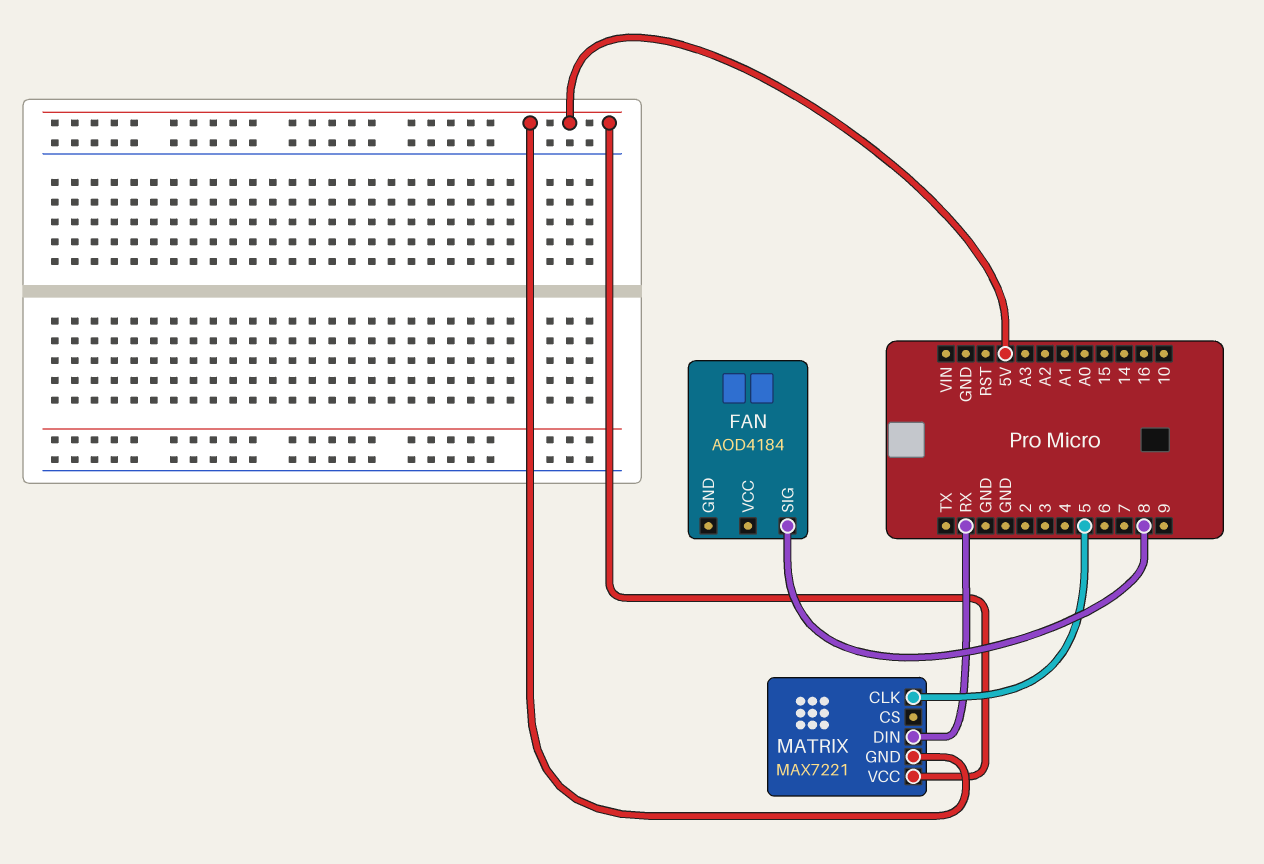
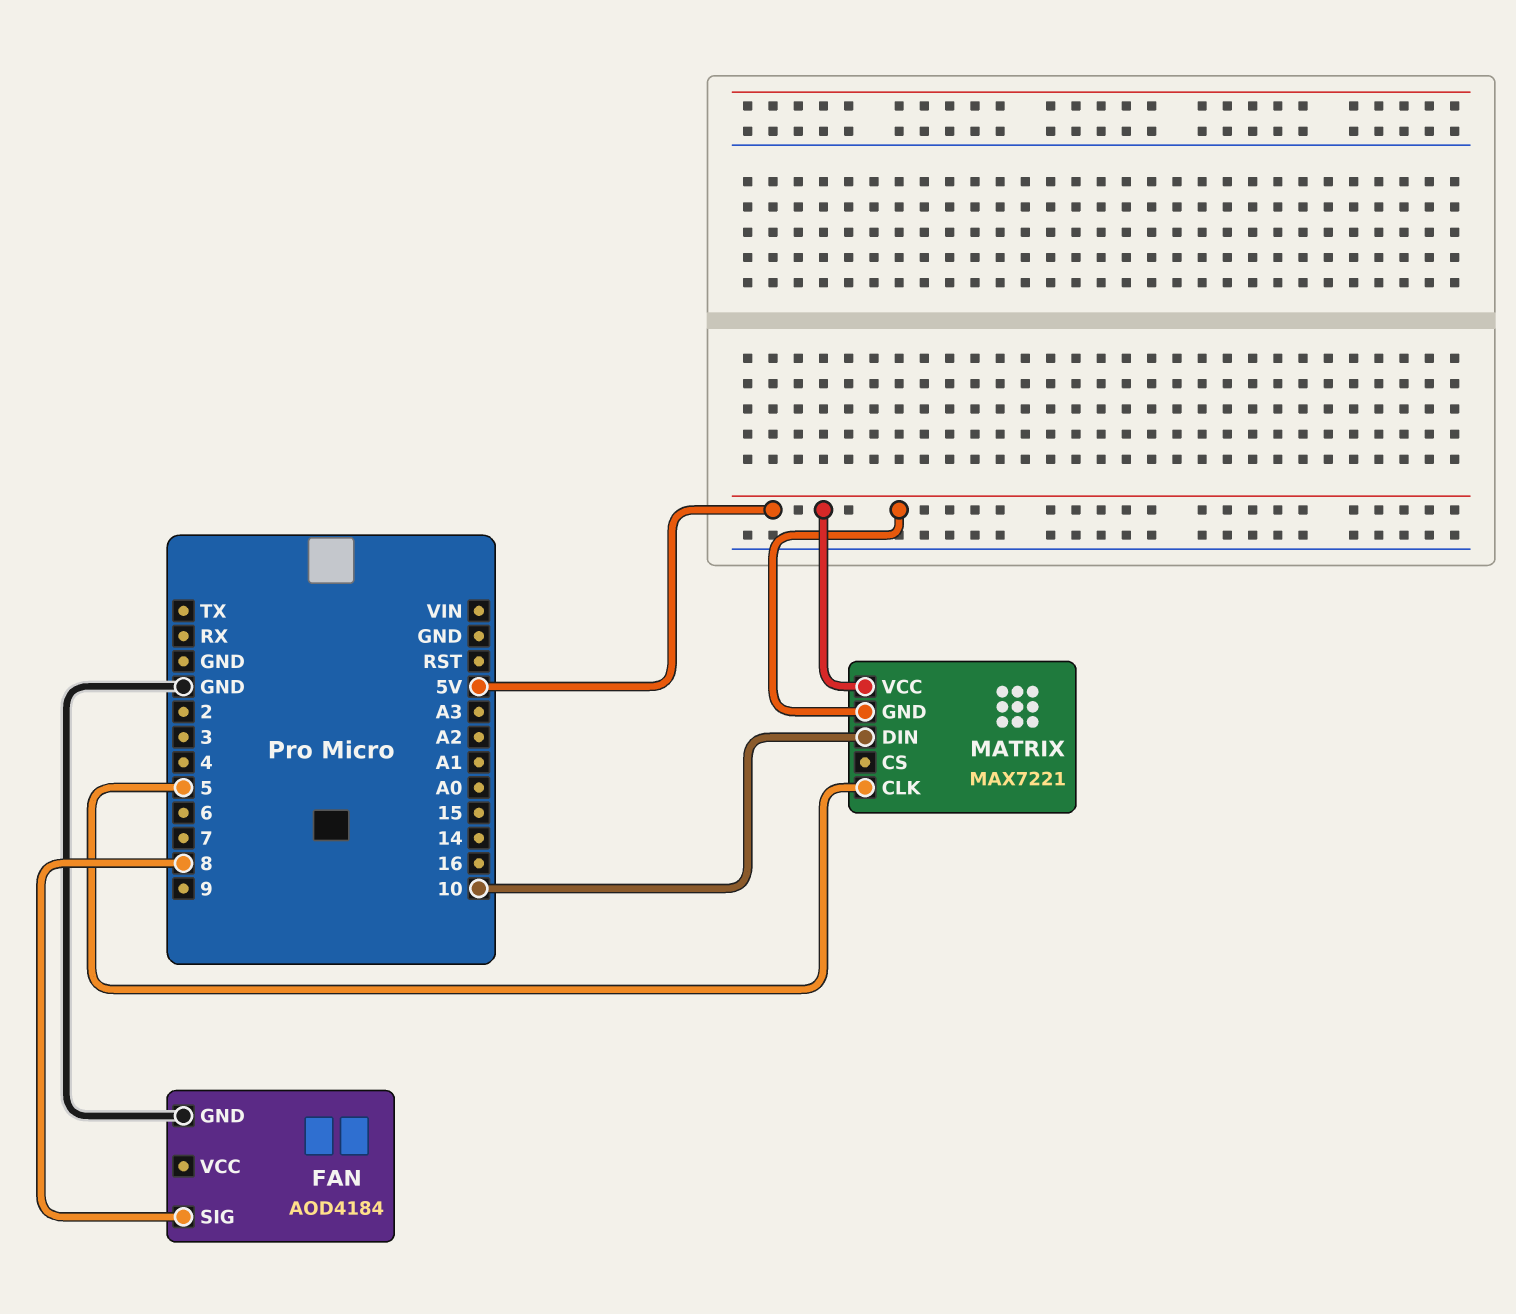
FAN pin GND: none -> GND
MATRIX pin DIN: RX -> 10

